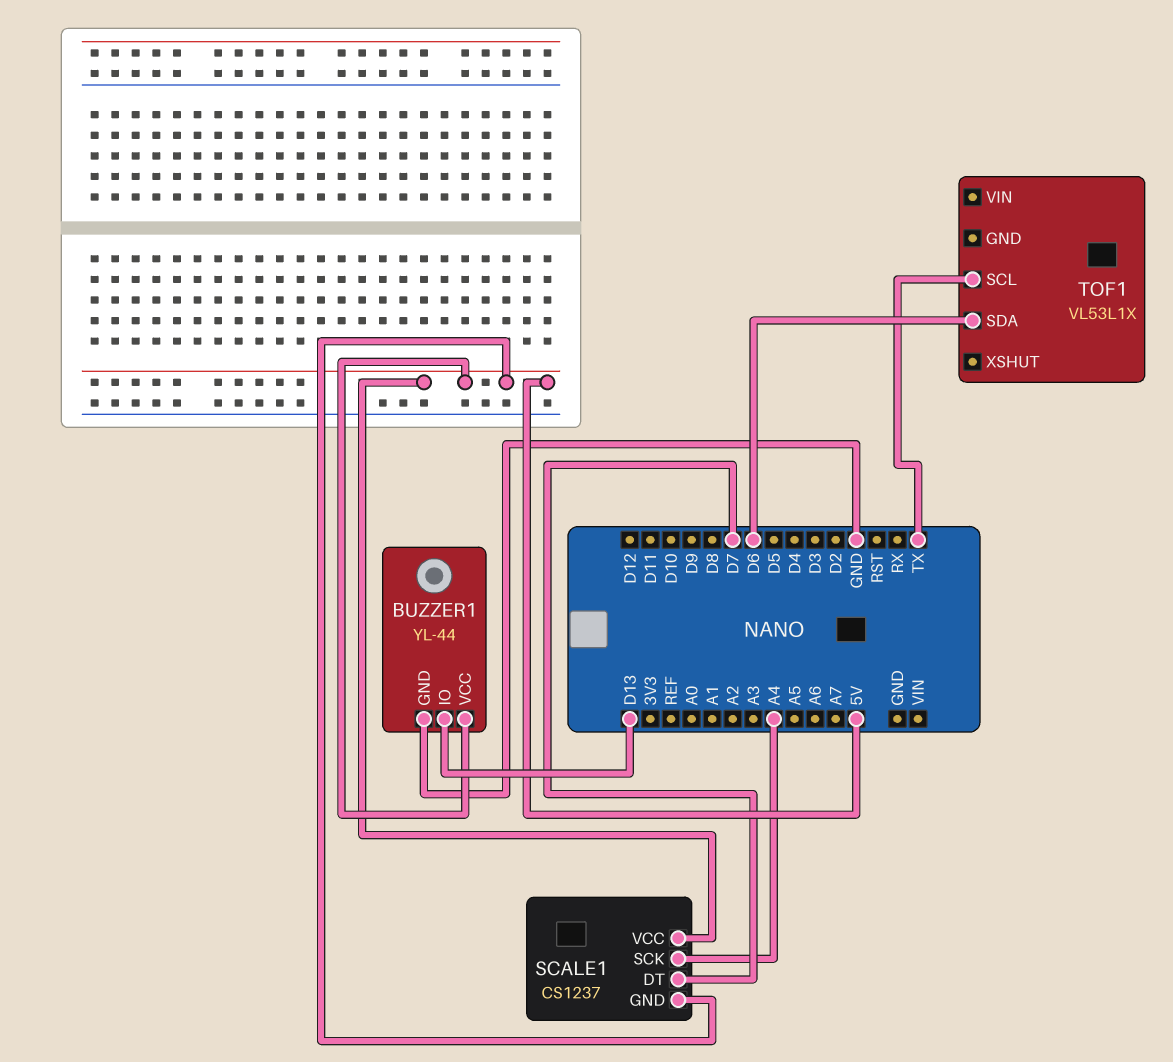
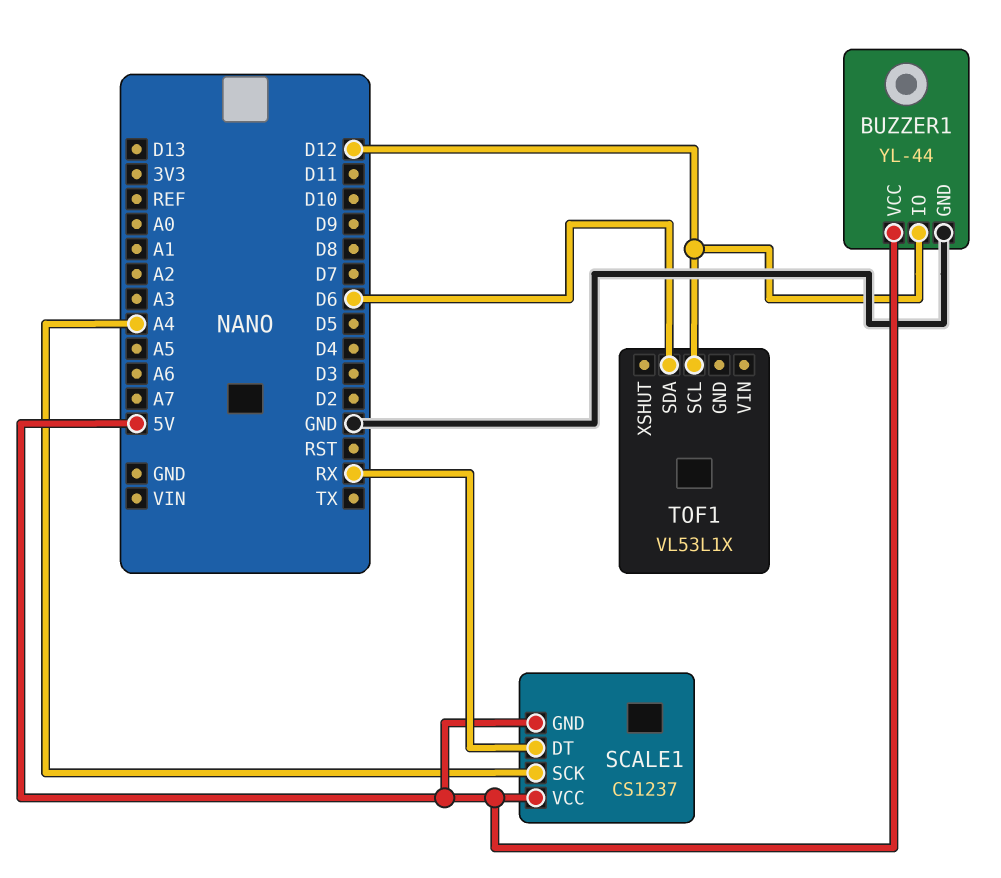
BUZZER1 pin IO: D13 -> D12
SCALE1 pin DT: D7 -> RX
TOF1 pin SCL: TX -> D12

